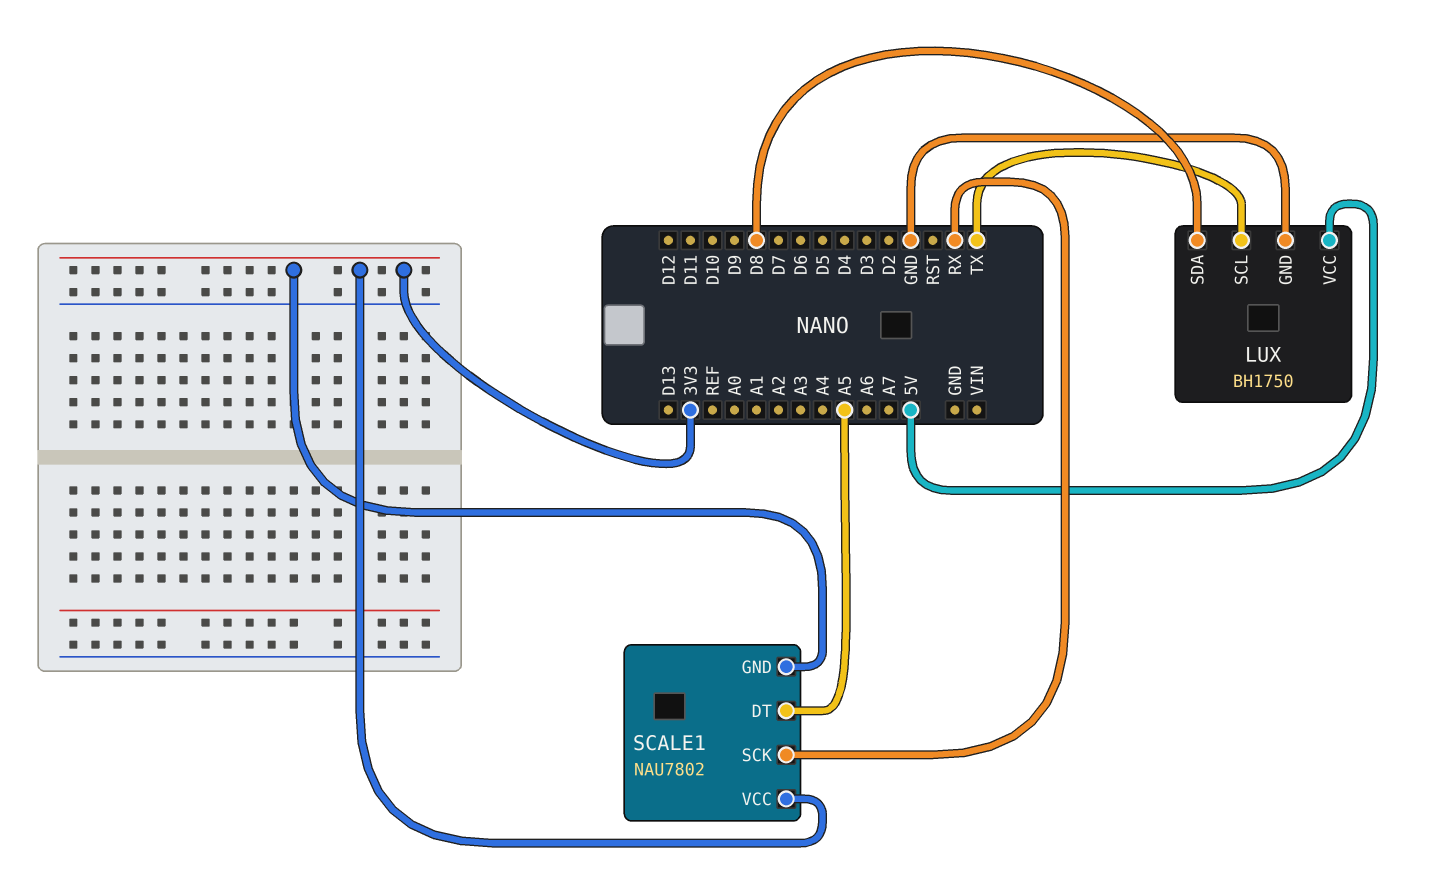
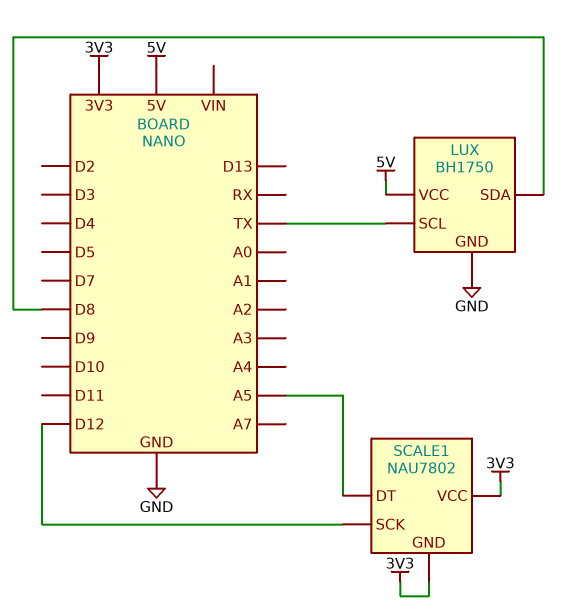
SCALE1 pin SCK: RX -> D12

